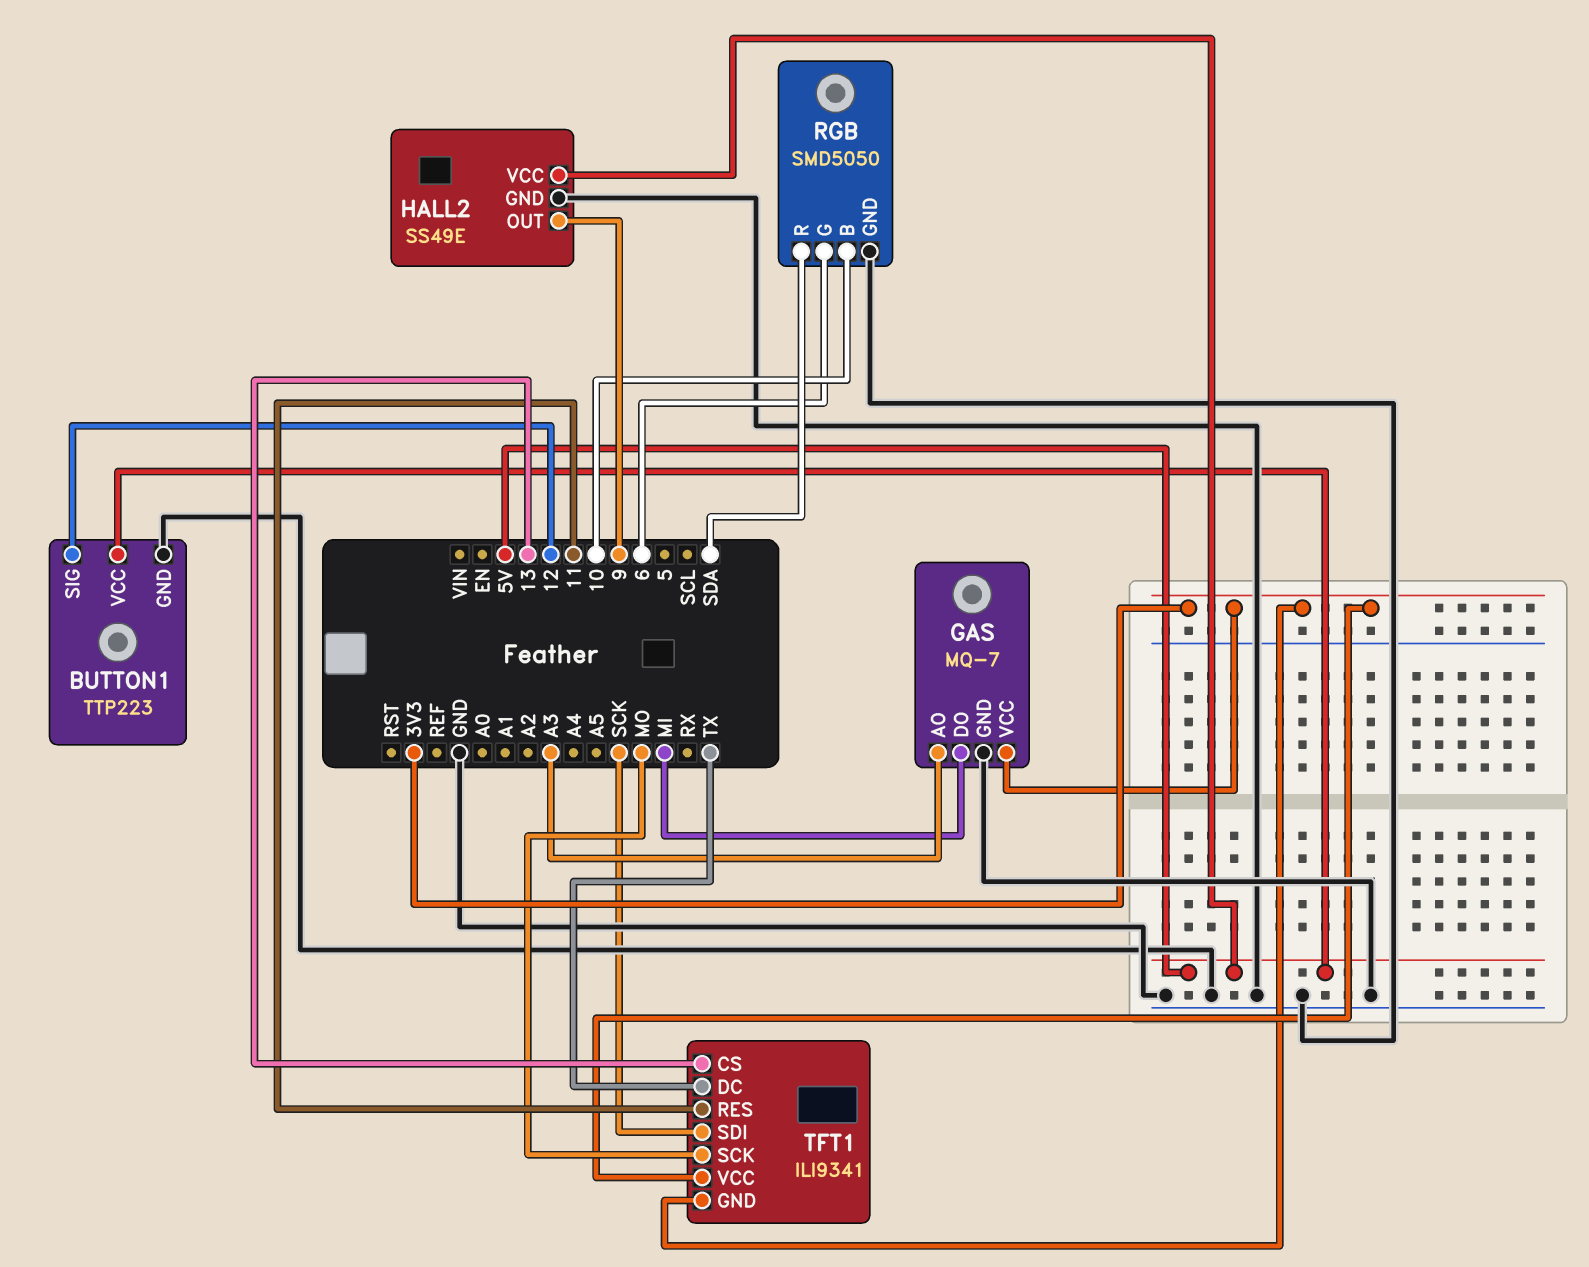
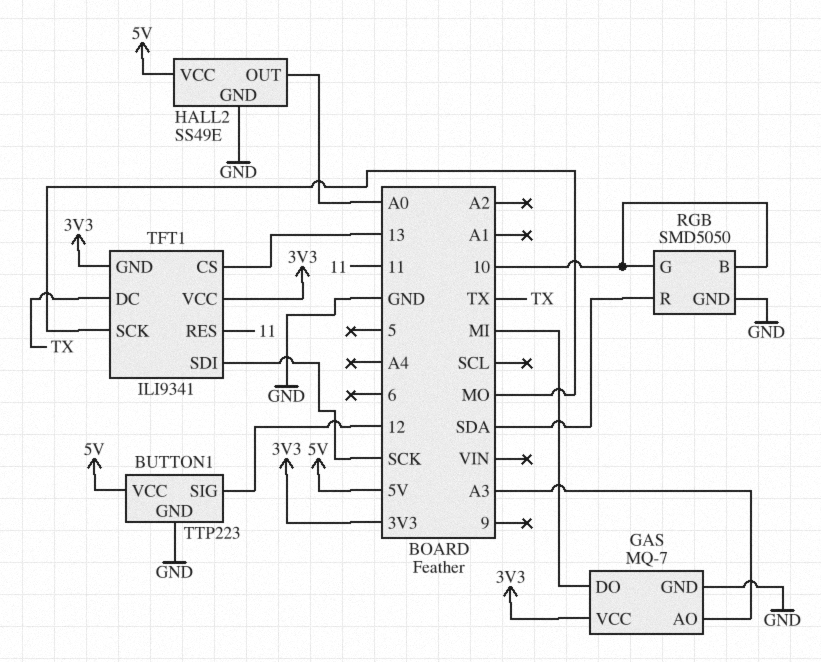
HALL2 pin OUT: 9 -> A0
RGB pin G: 6 -> 10

